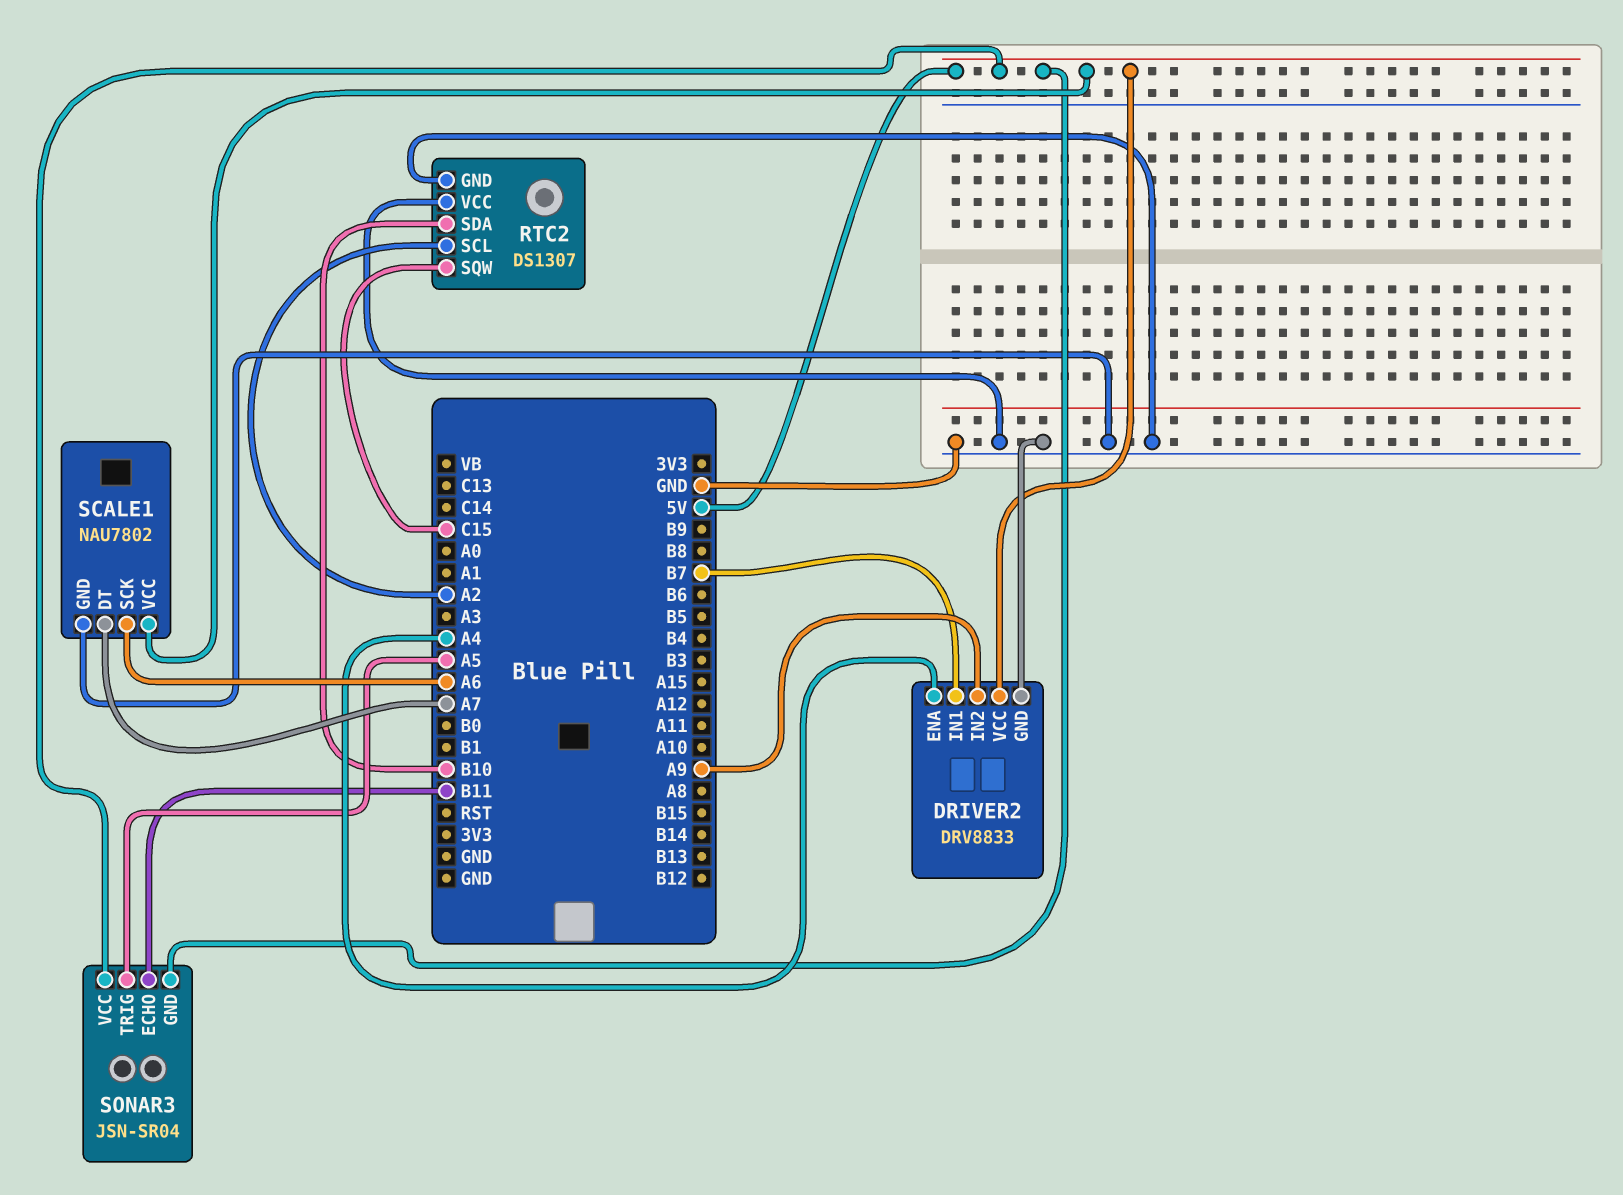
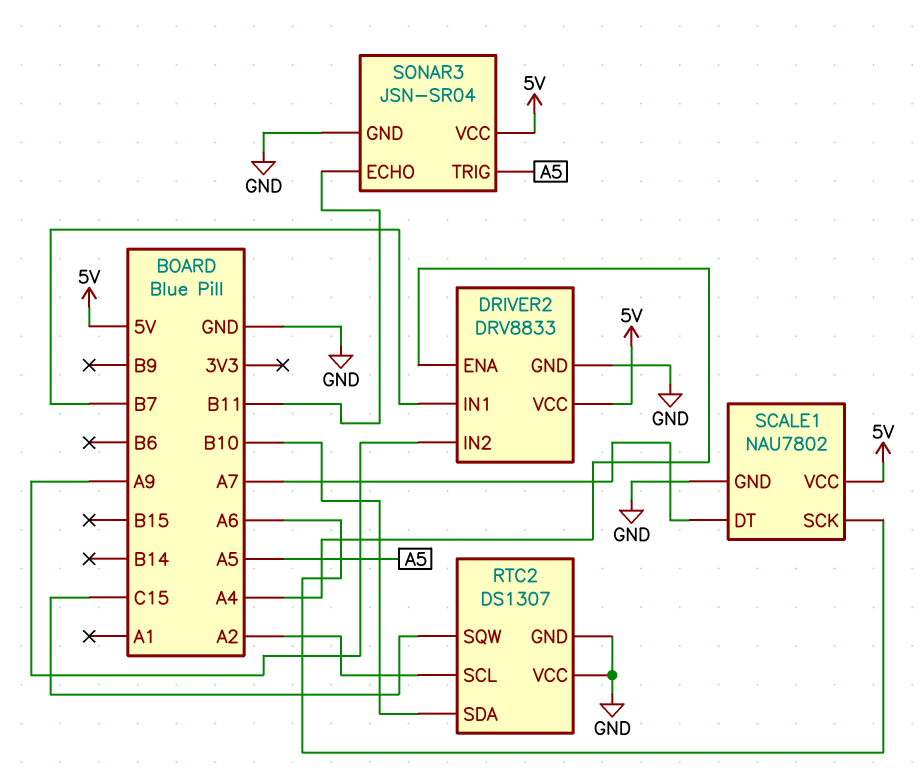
SONAR3 pin GND: 5V -> GND

